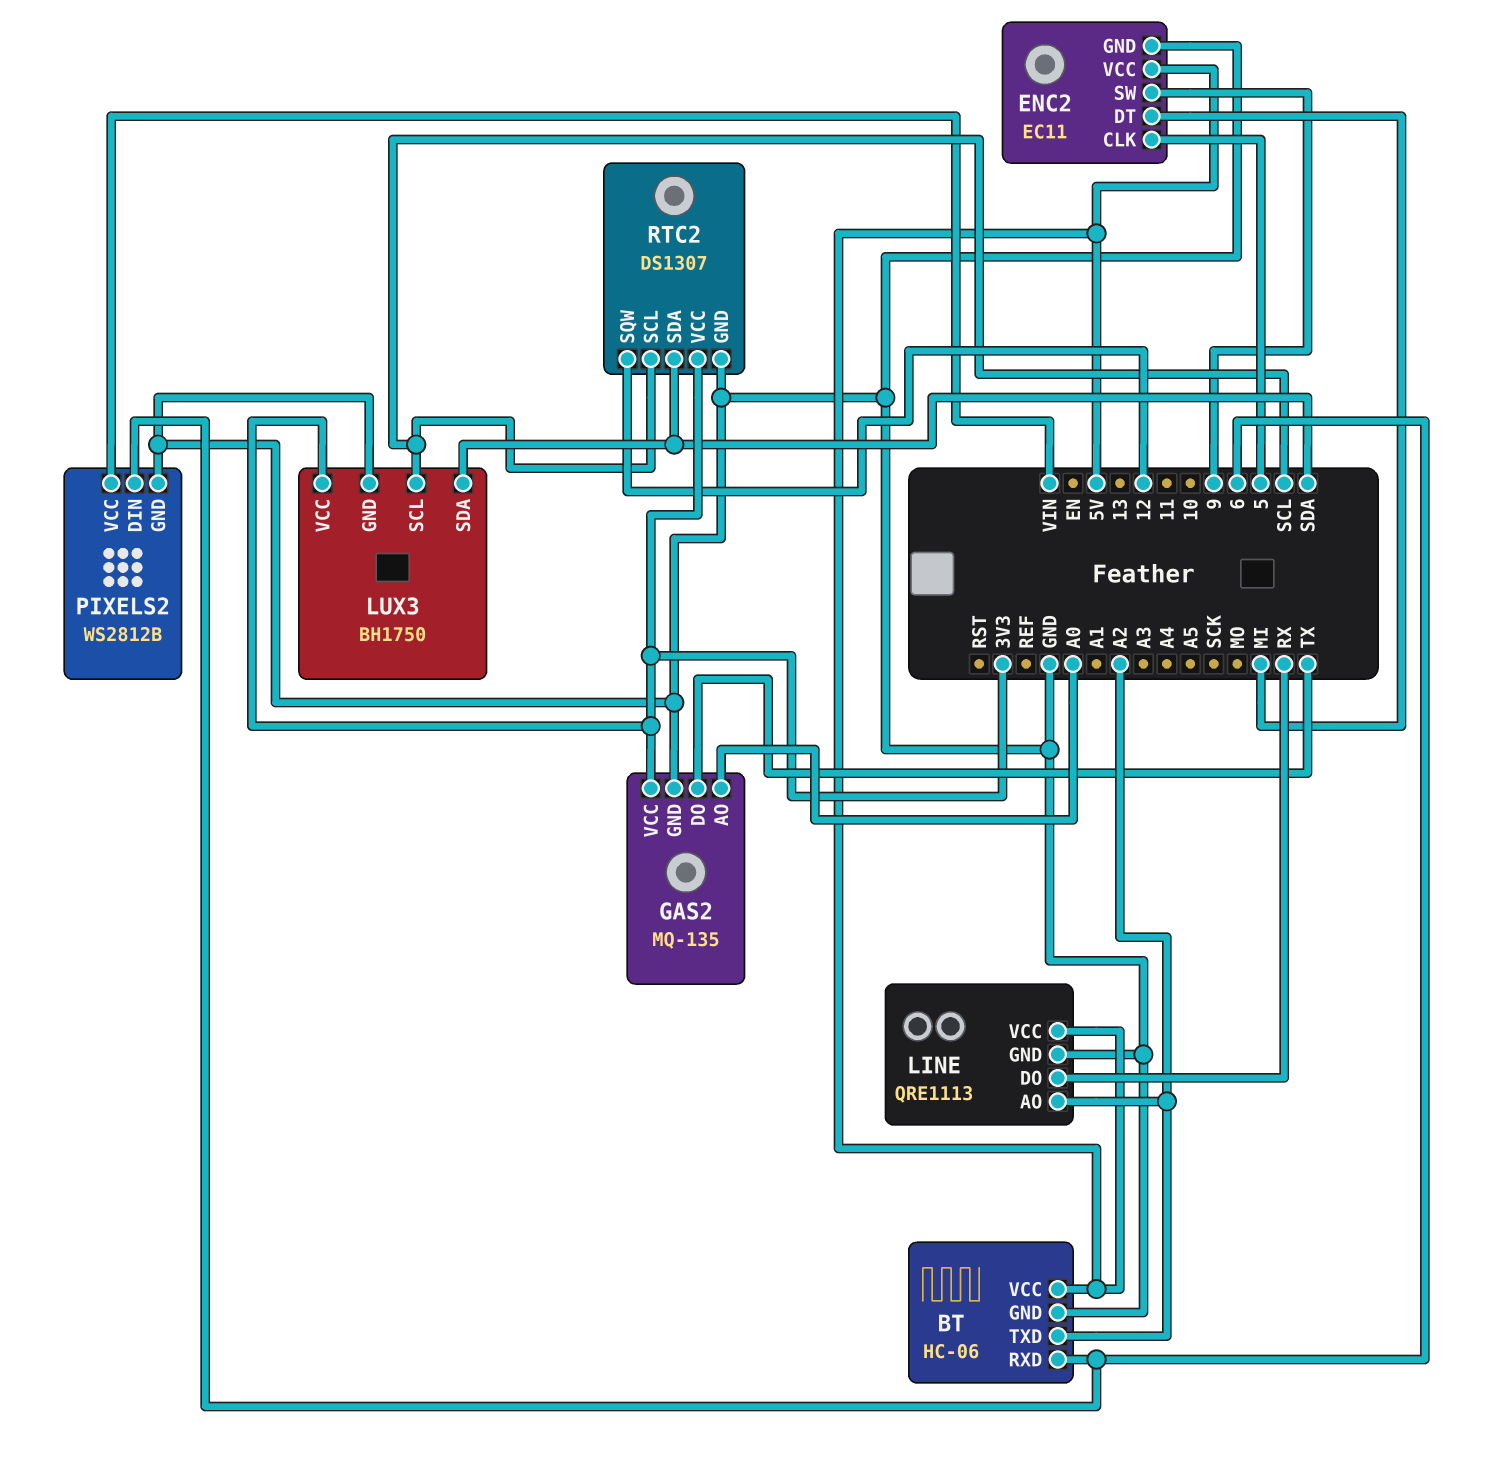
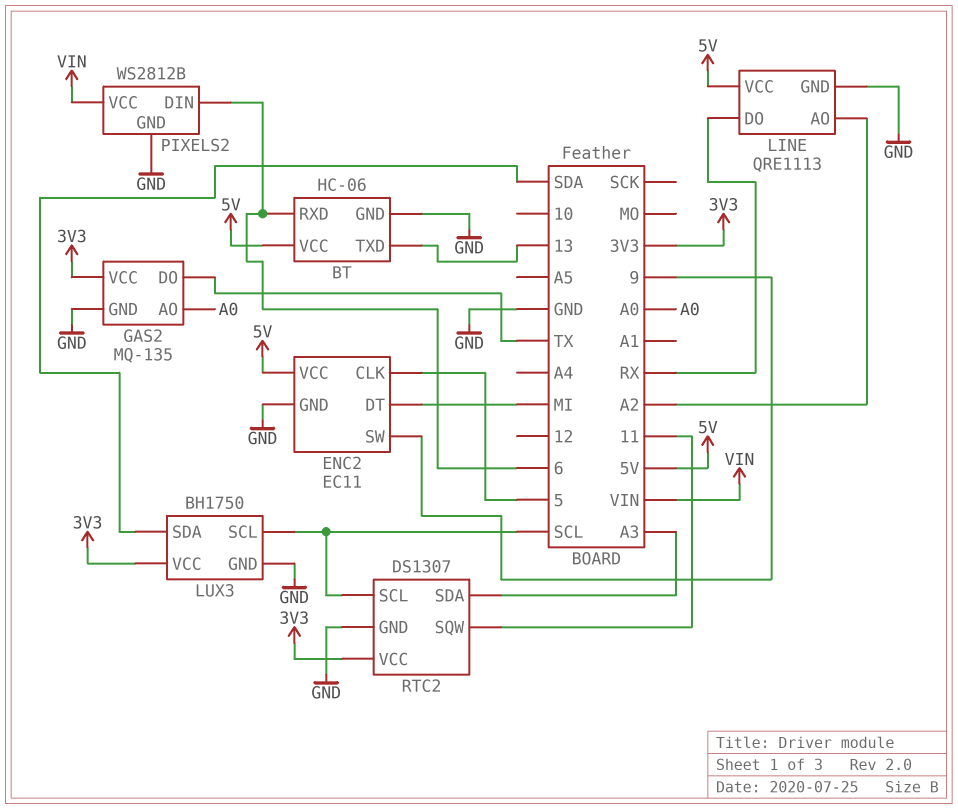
BT pin TXD: A2 -> 13
RTC2 pin SDA: SDA -> A3
RTC2 pin SQW: 12 -> 11

